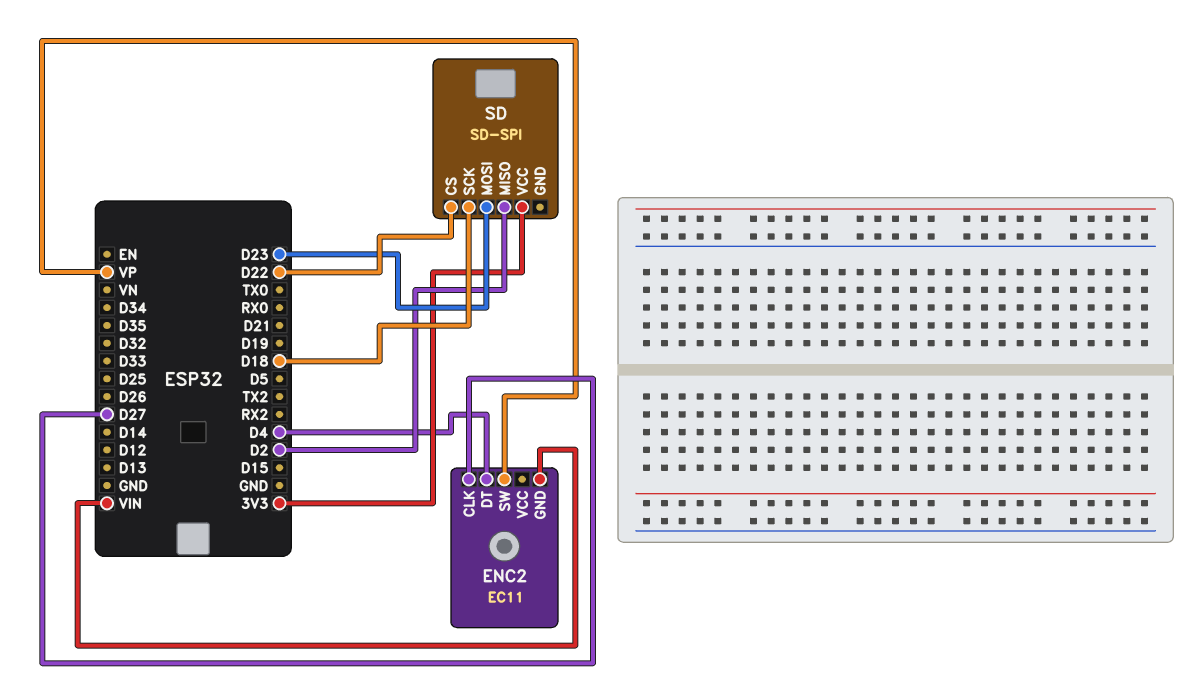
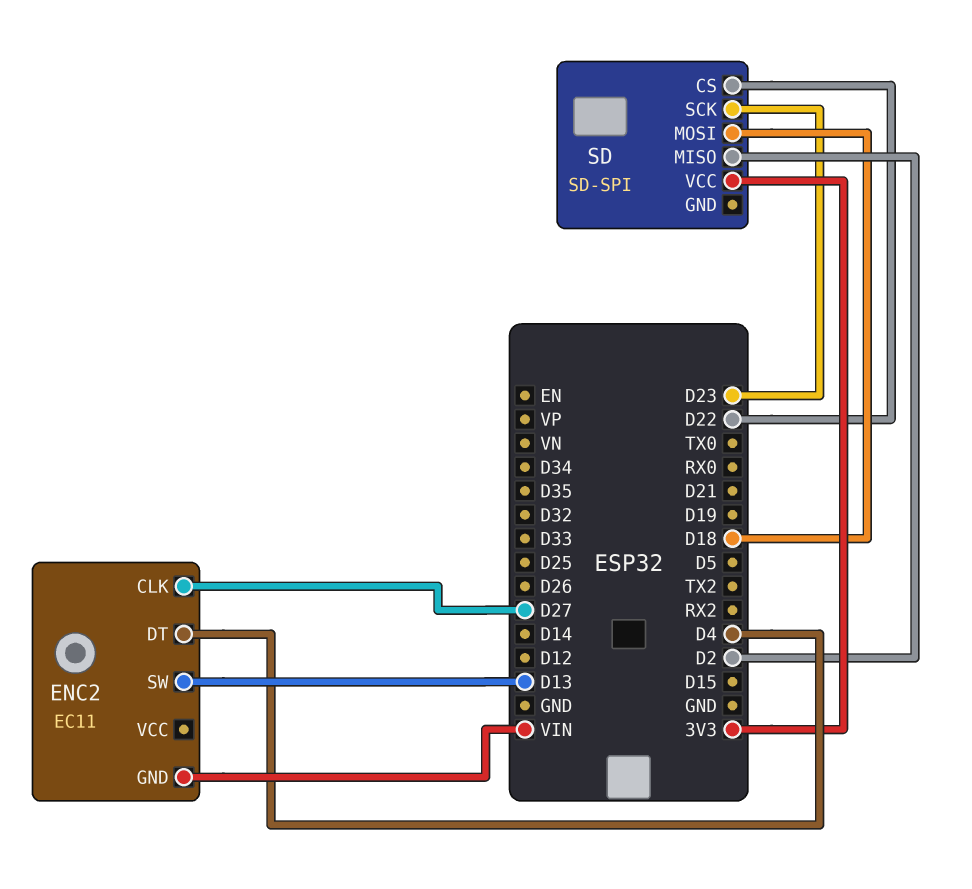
ENC2 pin SW: VP -> D13
SD pin MOSI: D23 -> D18
SD pin SCK: D18 -> D23

